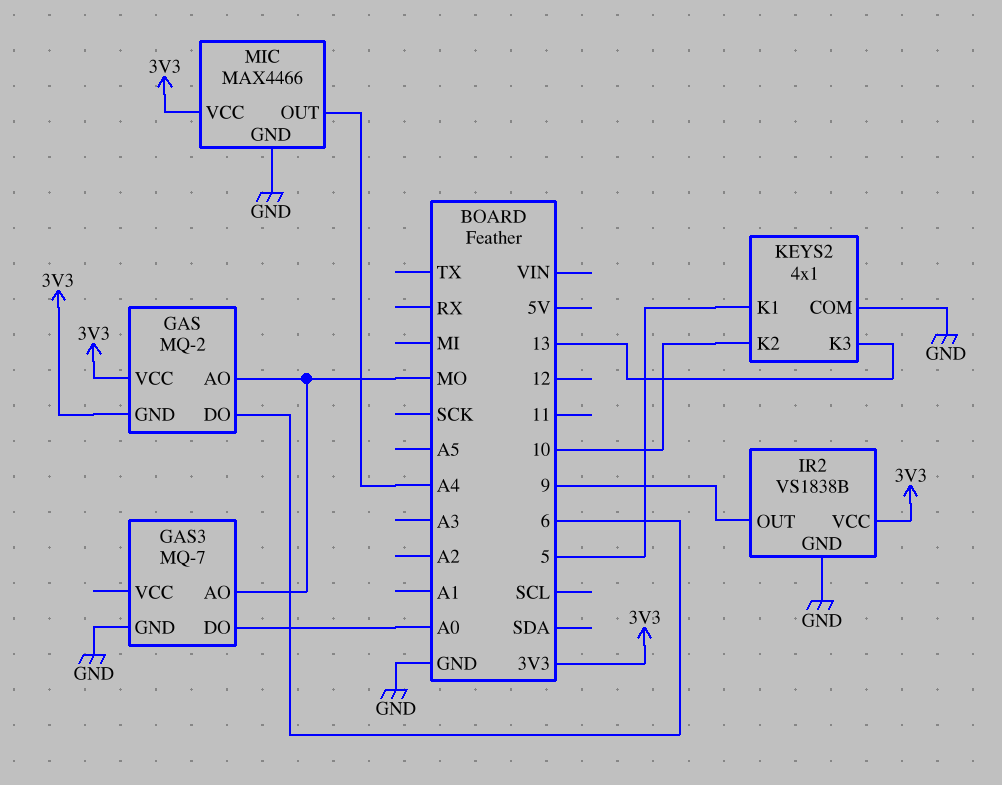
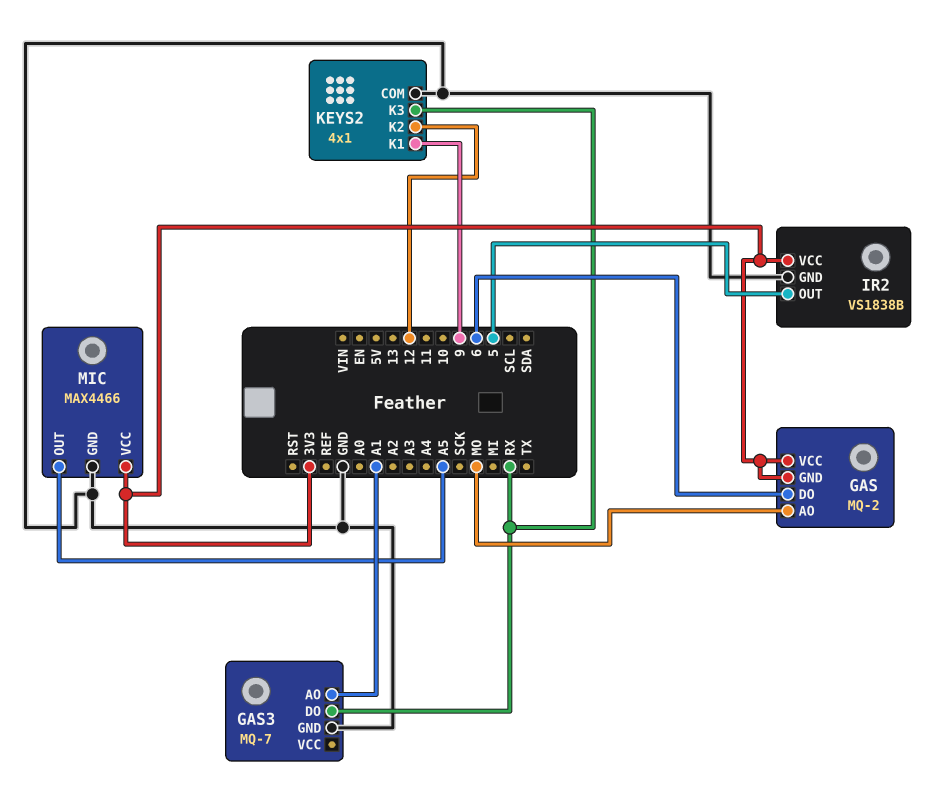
GAS3 pin AO: MO -> A1
GAS3 pin DO: A0 -> RX
IR2 pin OUT: 9 -> 5
KEYS2 pin K1: 5 -> 9
KEYS2 pin K2: 10 -> 12
KEYS2 pin K3: 13 -> RX
MIC pin OUT: A4 -> A5

